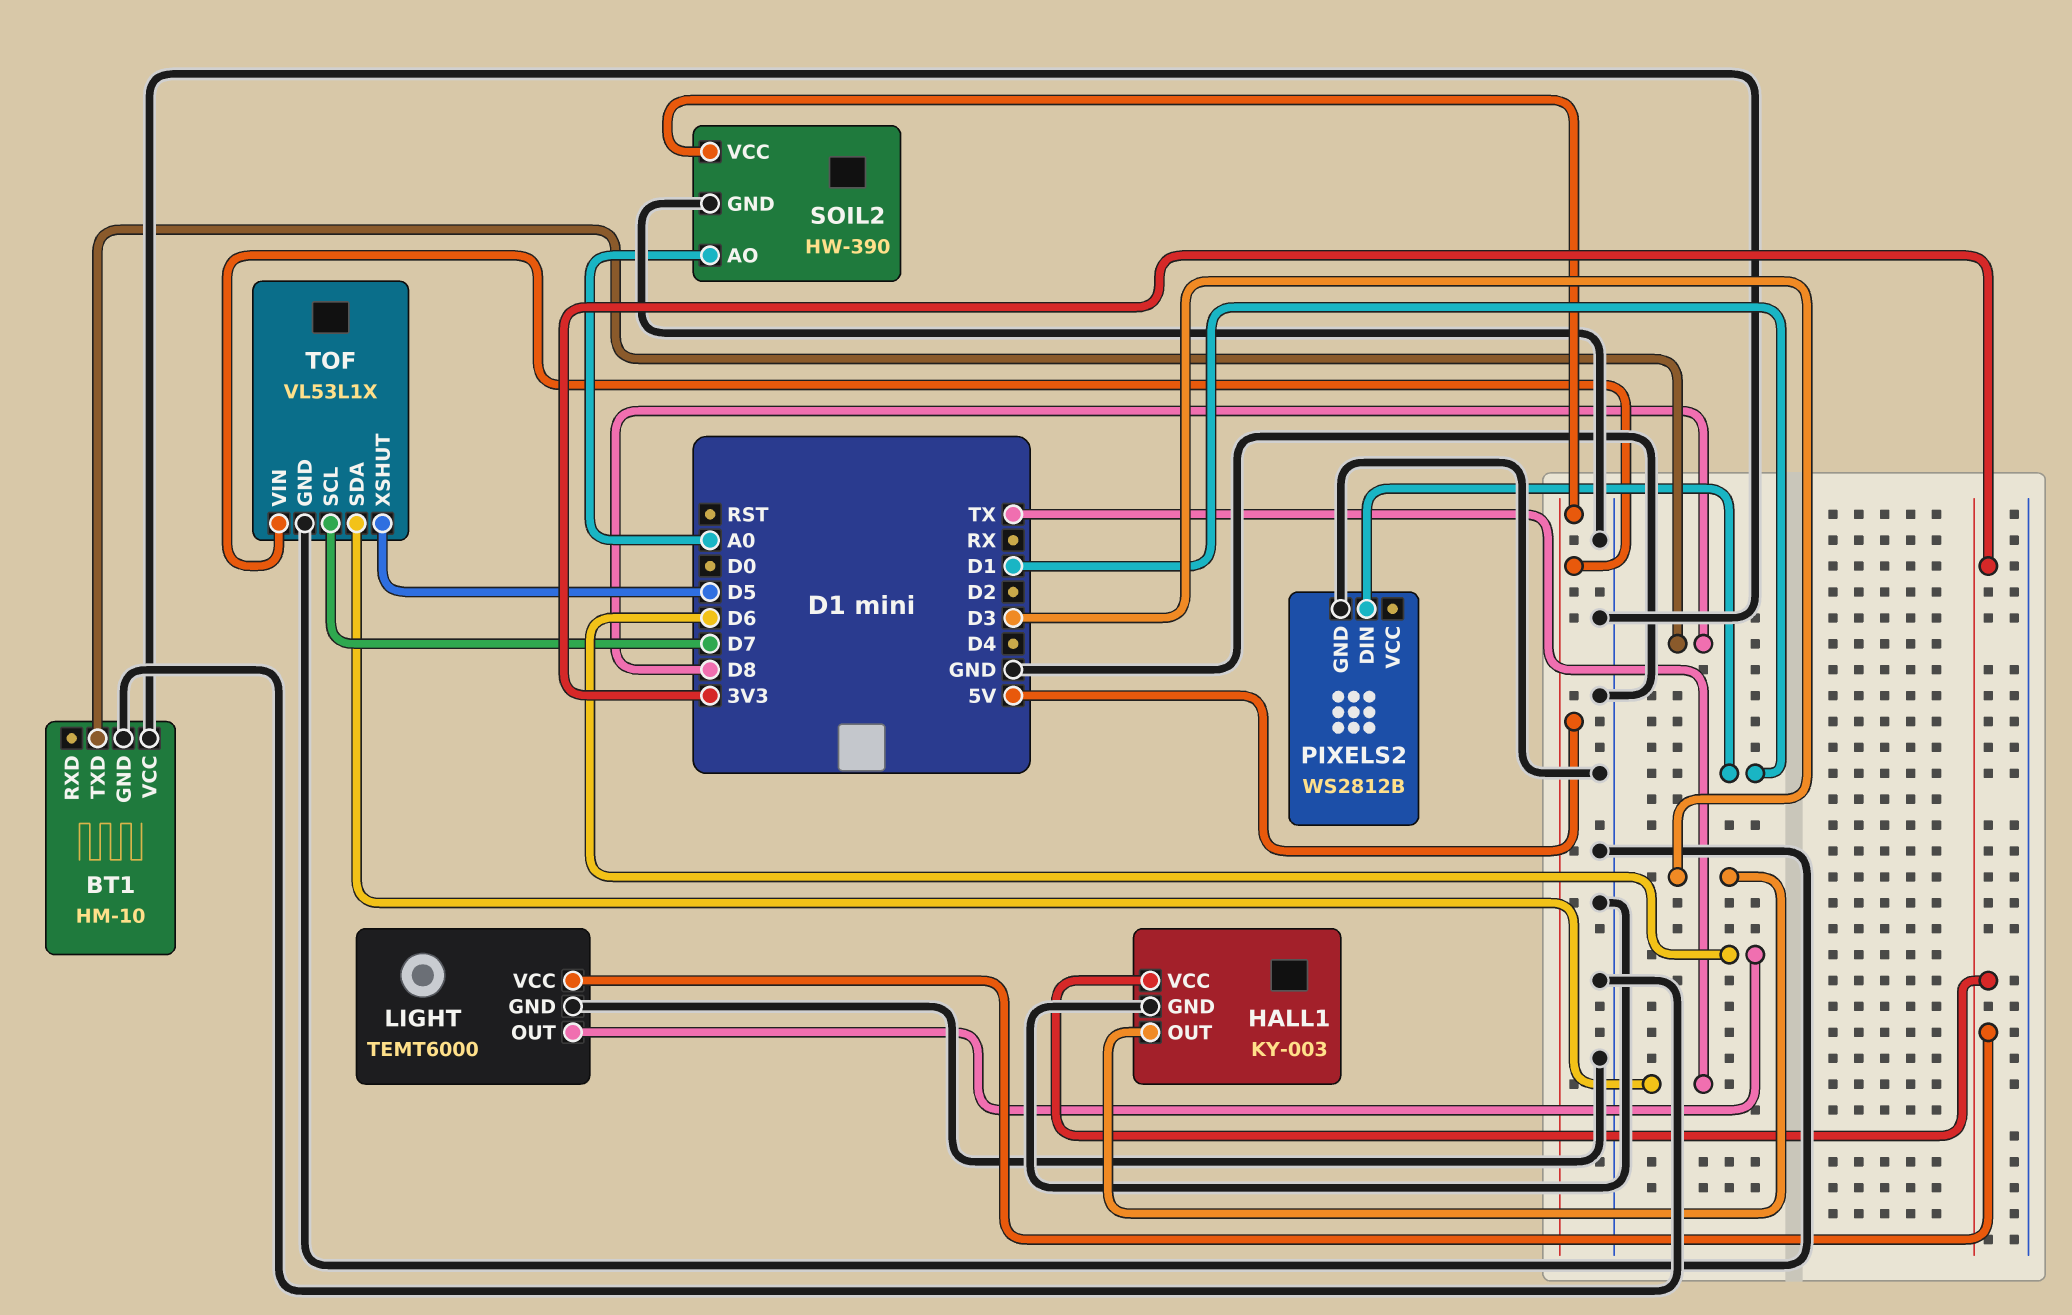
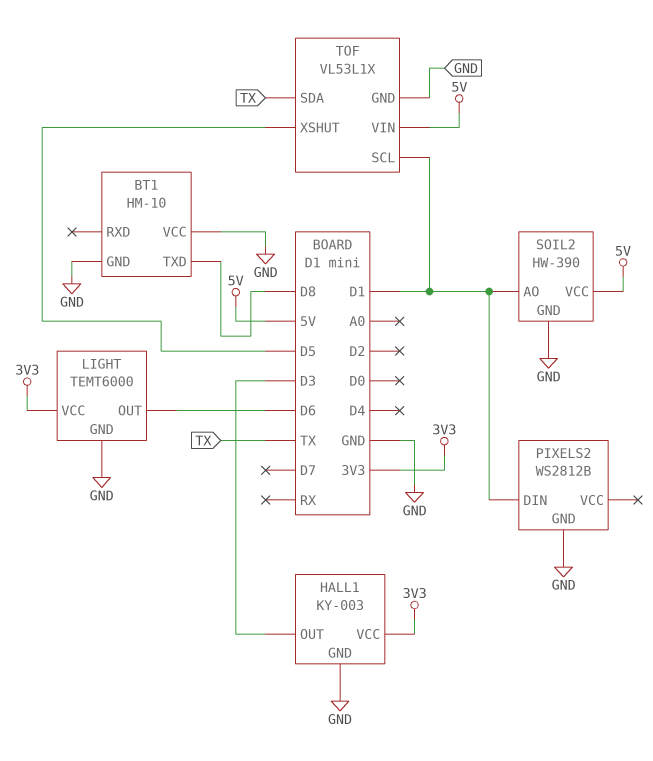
SOIL2 pin AO: A0 -> D1
TOF pin SCL: D7 -> D1

